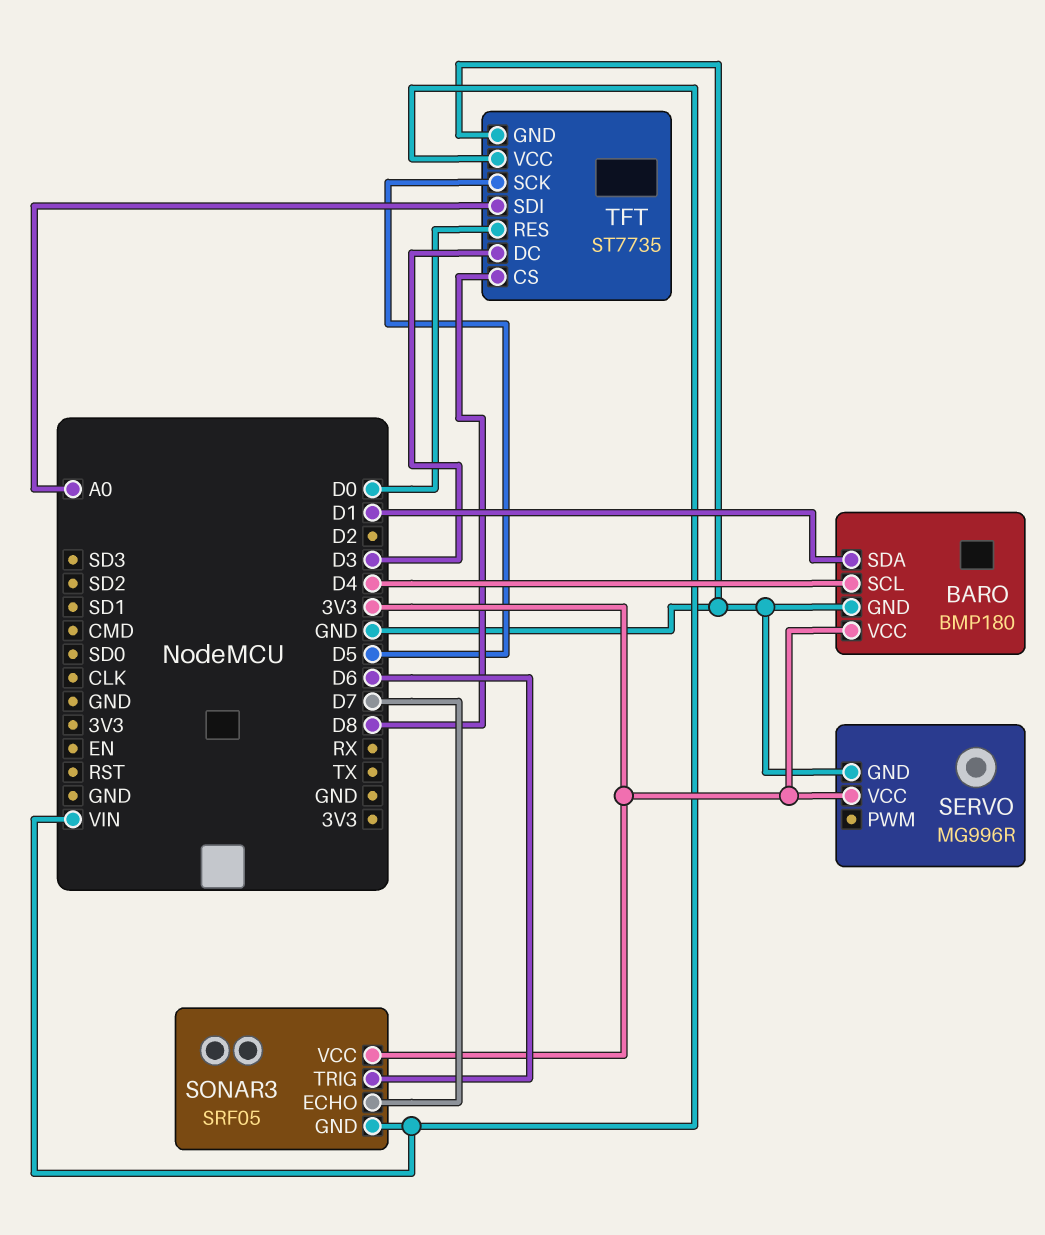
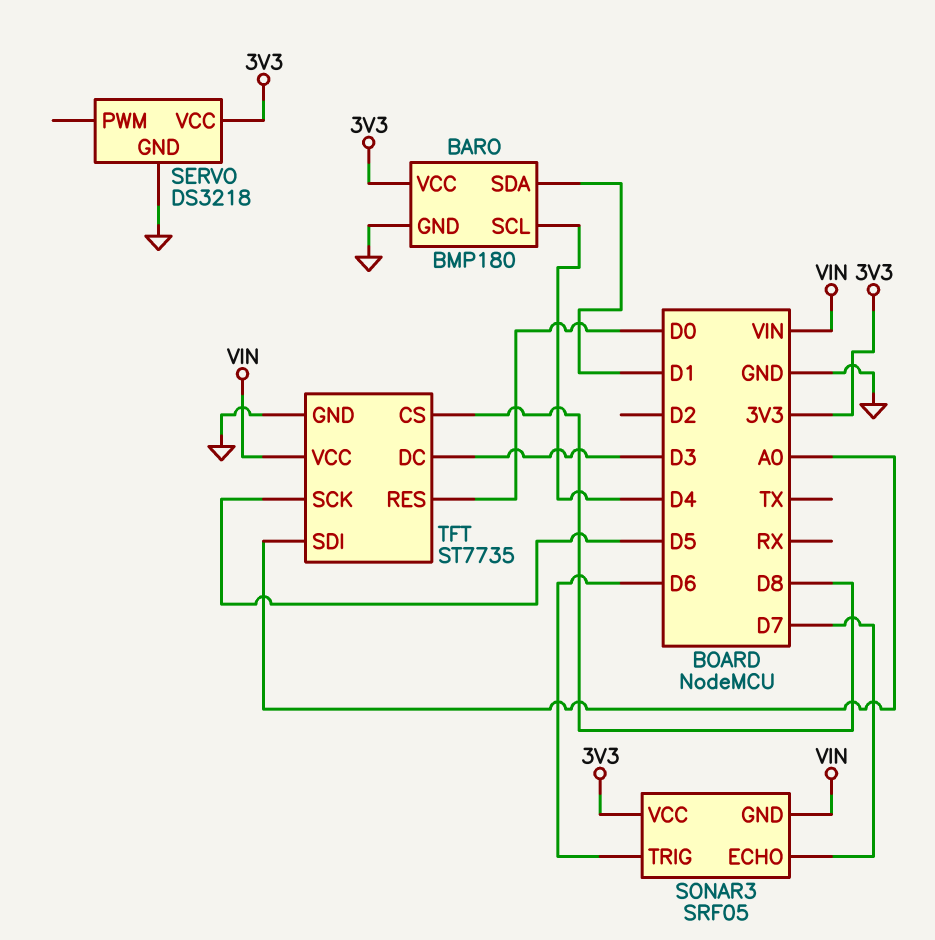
SERVO: MG996R -> DS3218

